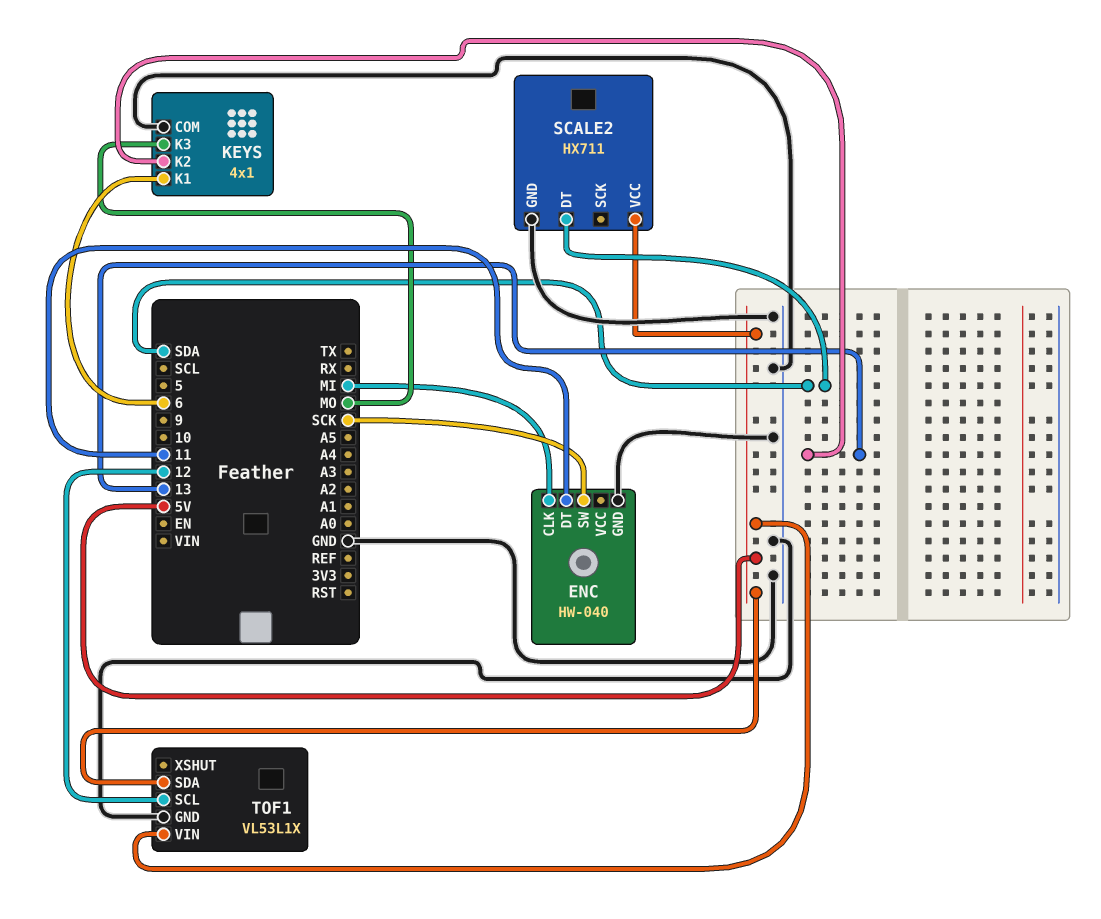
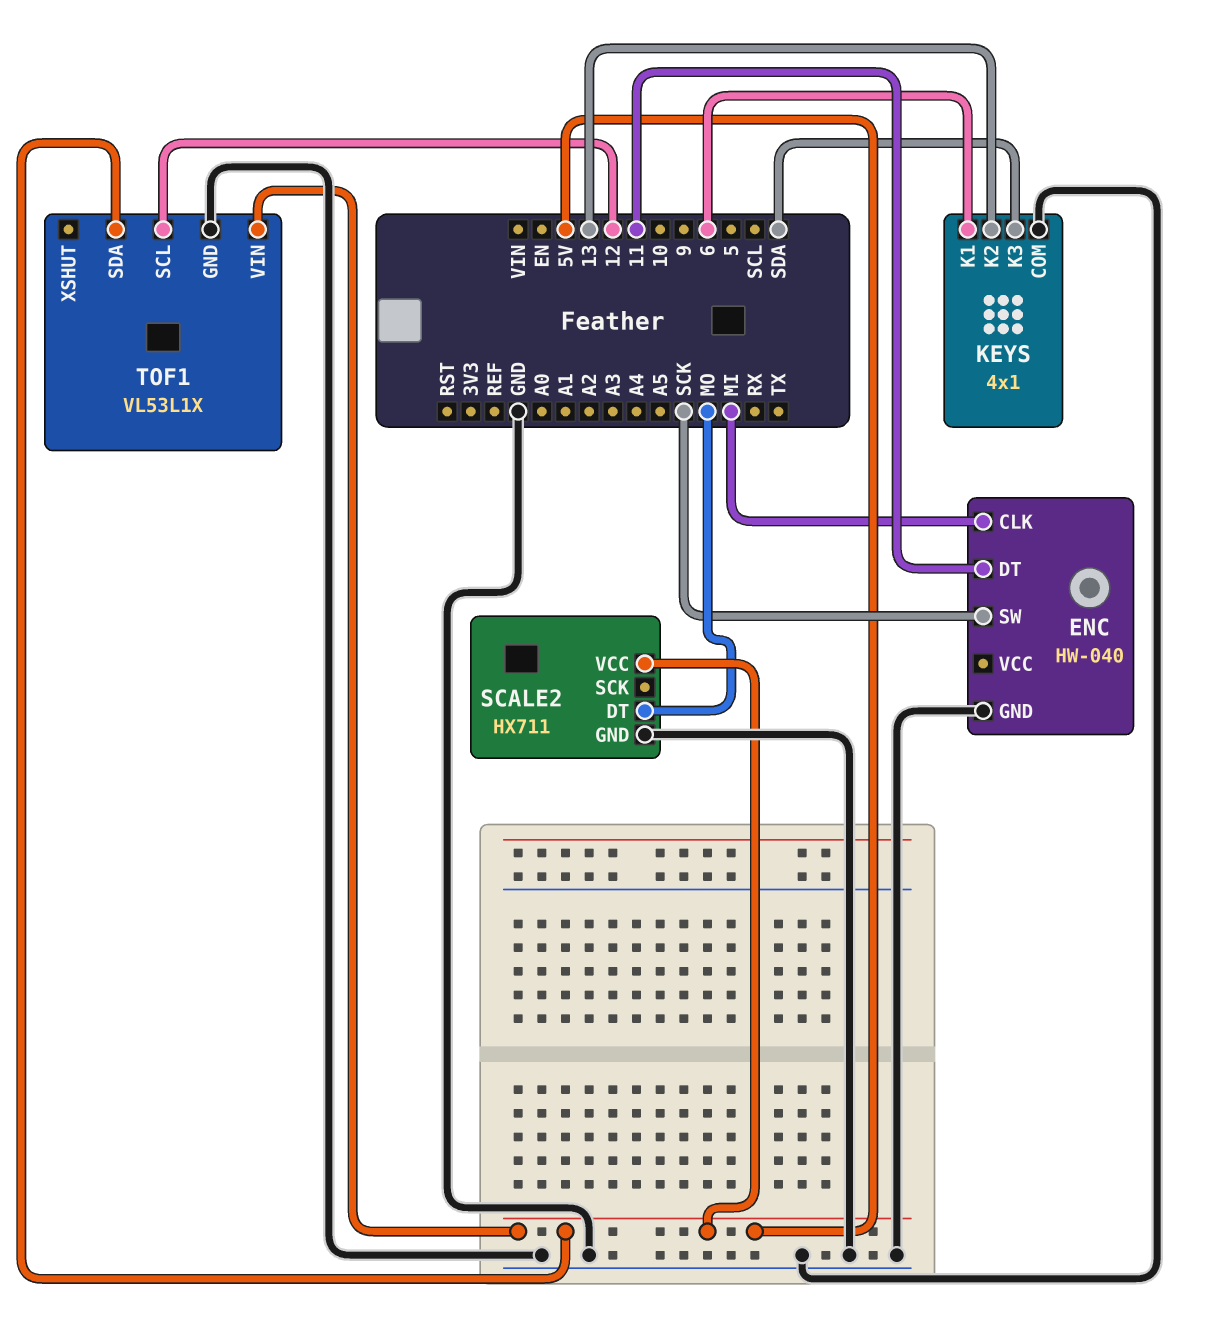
KEYS pin K3: MO -> SDA
SCALE2 pin DT: SDA -> MO

